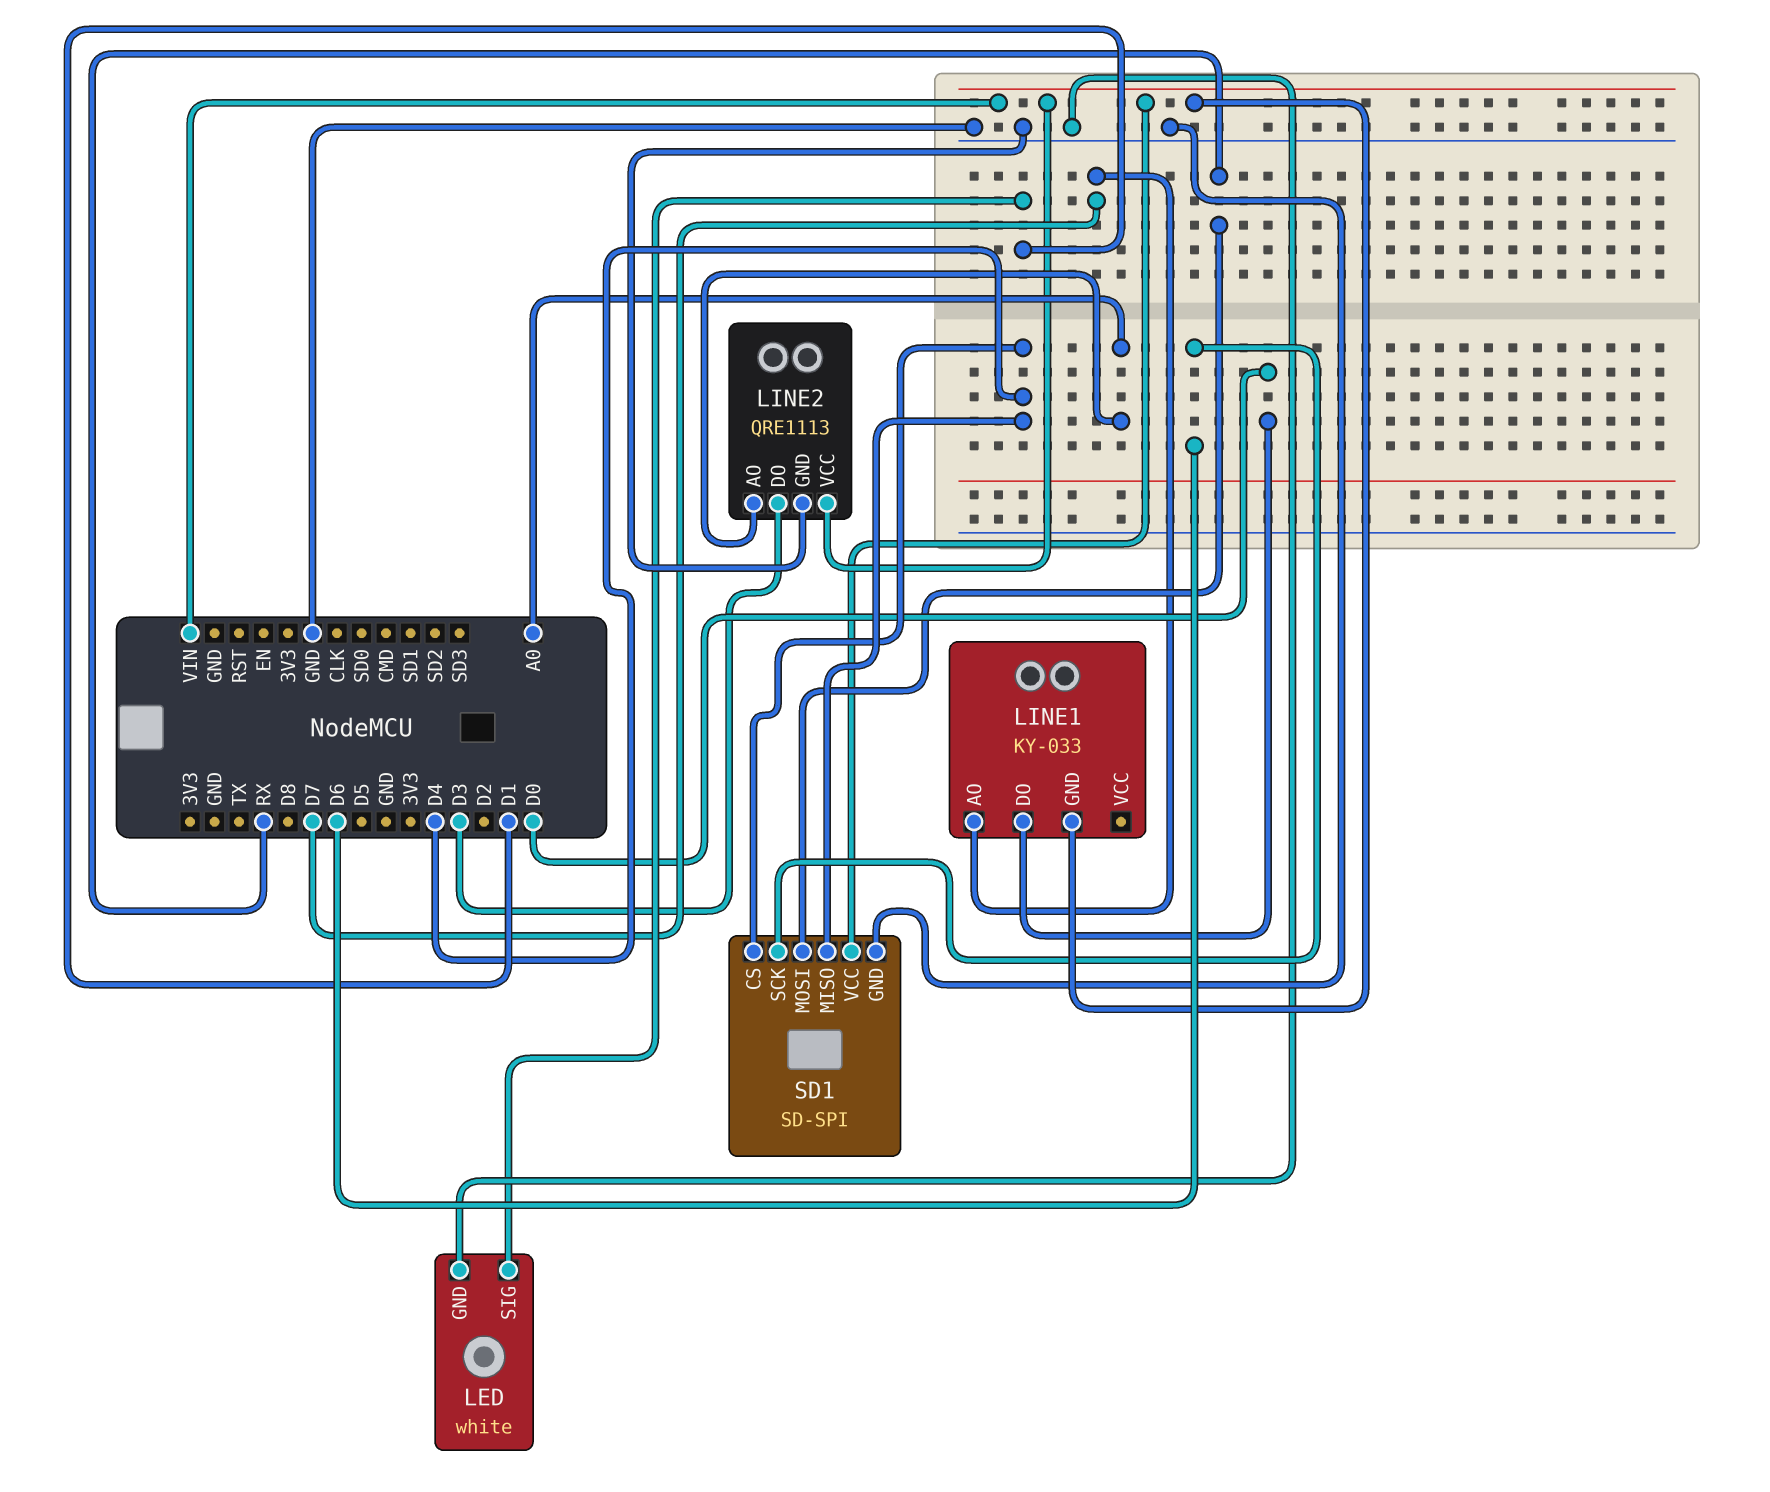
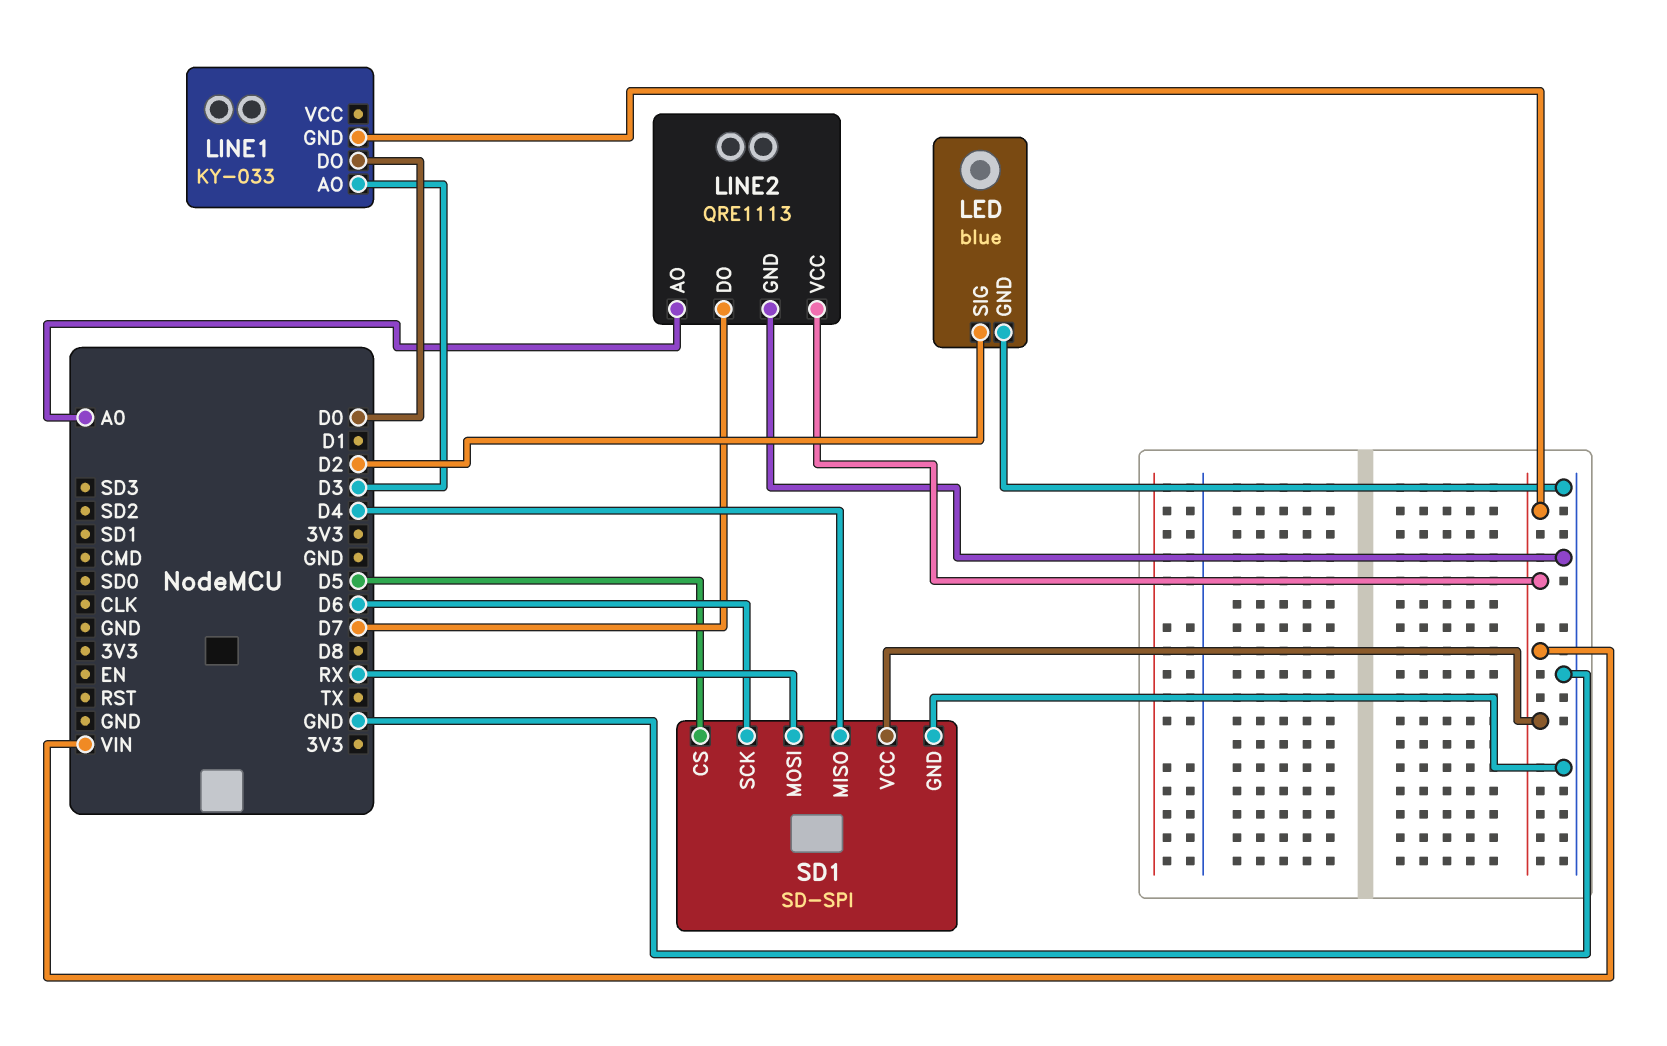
LED: white -> blue
LED pin SIG: D1 -> D2
LINE1 pin AO: D7 -> D3
LINE2 pin DO: D3 -> D7
SD1 pin CS: D4 -> D5

